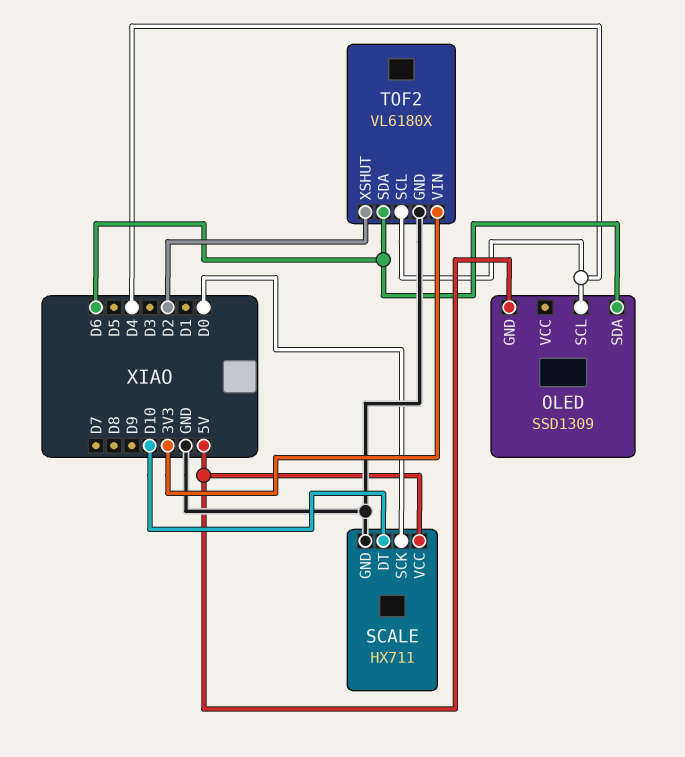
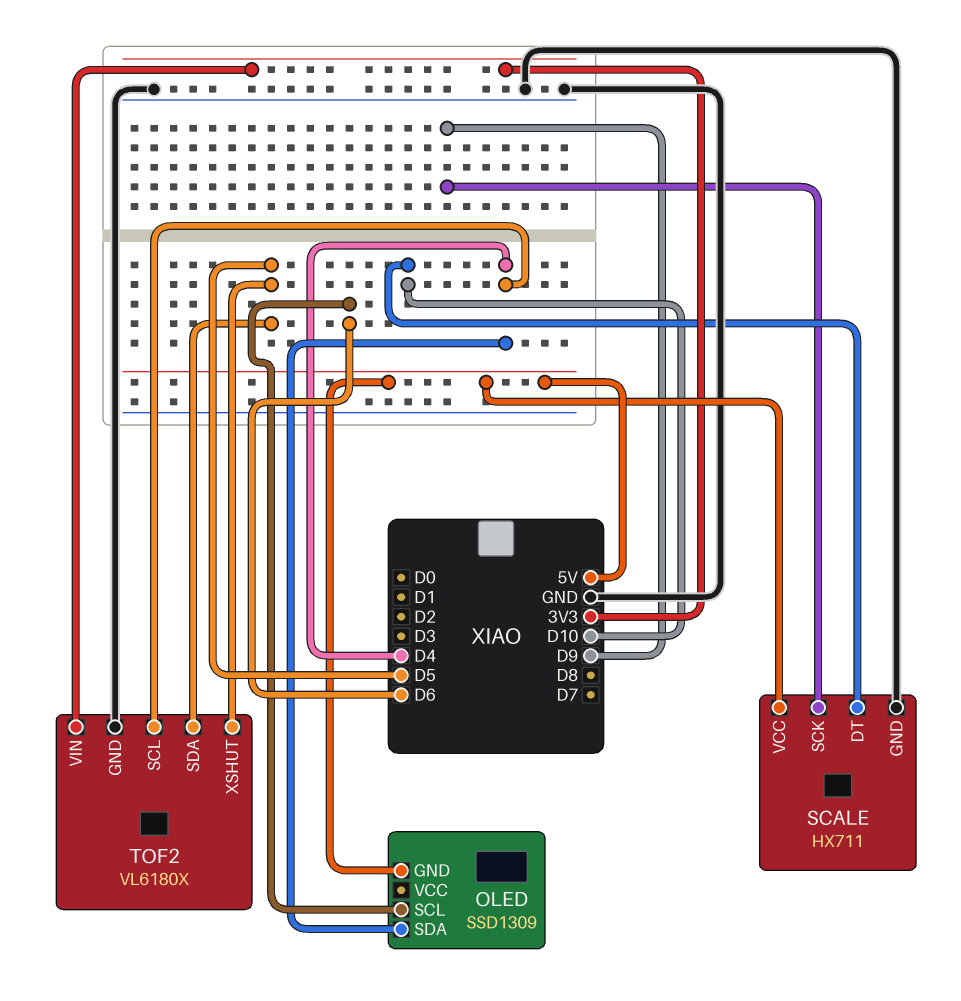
OLED pin SCL: D4 -> D6
OLED pin SDA: D6 -> D4
SCALE pin SCK: D0 -> D9
TOF2 pin SDA: D6 -> D5
TOF2 pin XSHUT: D2 -> D5

